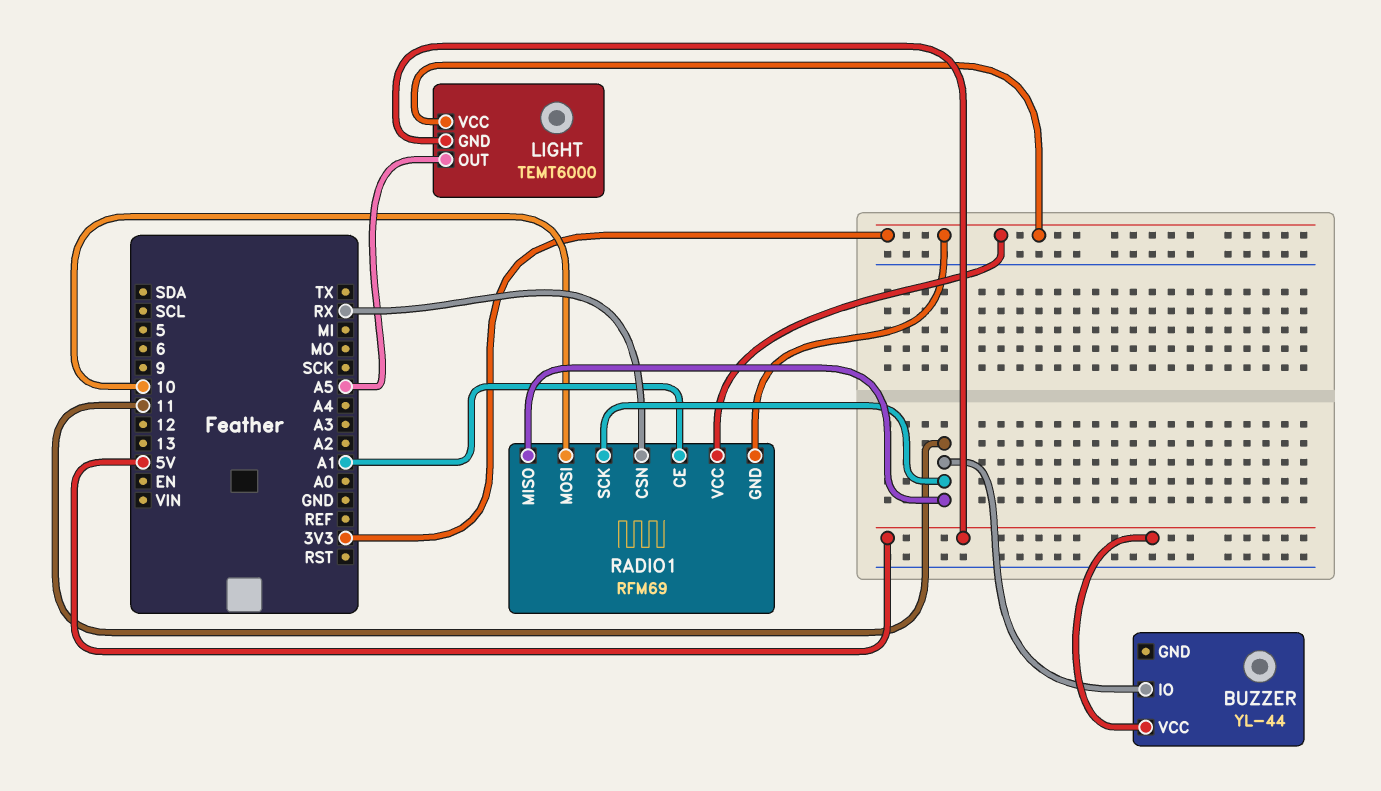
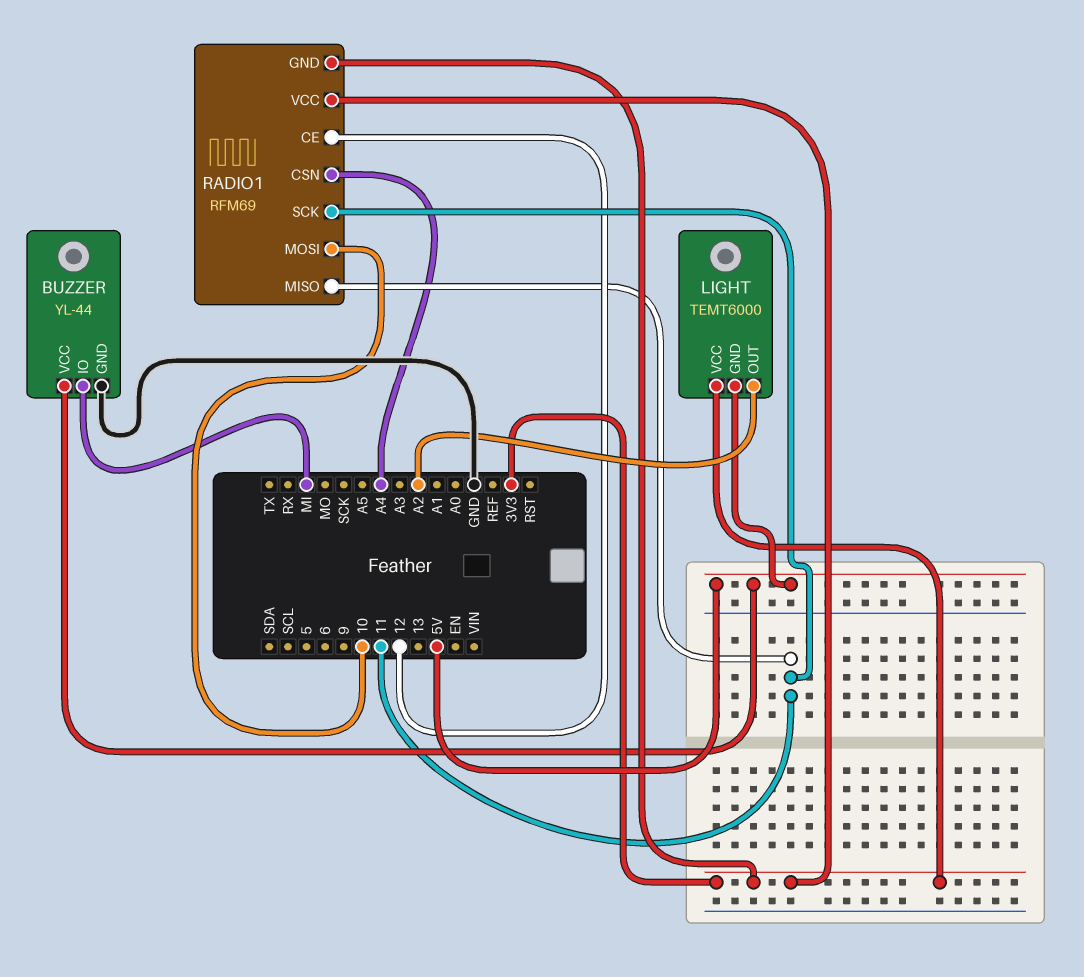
BUZZER pin GND: none -> GND
BUZZER pin IO: 11 -> MI
LIGHT pin OUT: A5 -> A2
RADIO1 pin CE: A1 -> 12
RADIO1 pin CSN: RX -> A4

